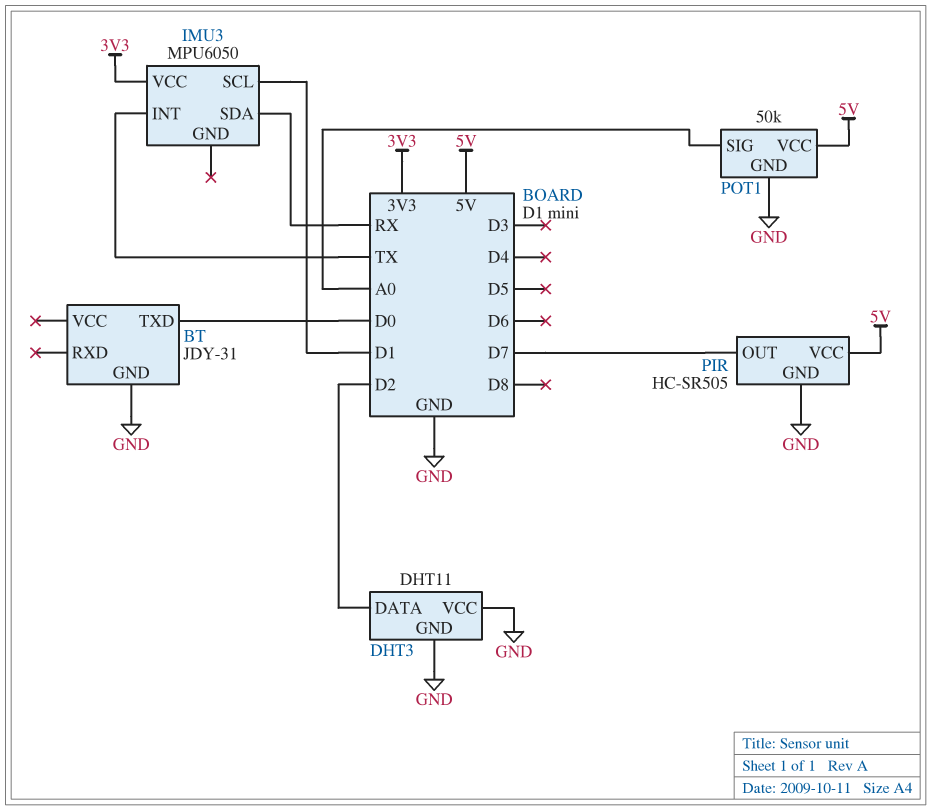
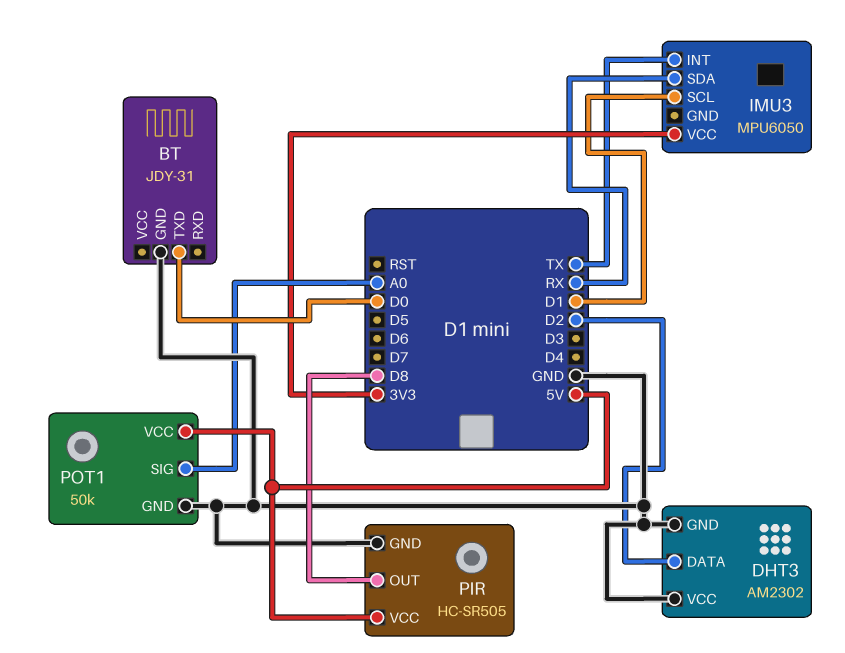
DHT3: DHT11 -> AM2302
PIR pin OUT: D7 -> D8

